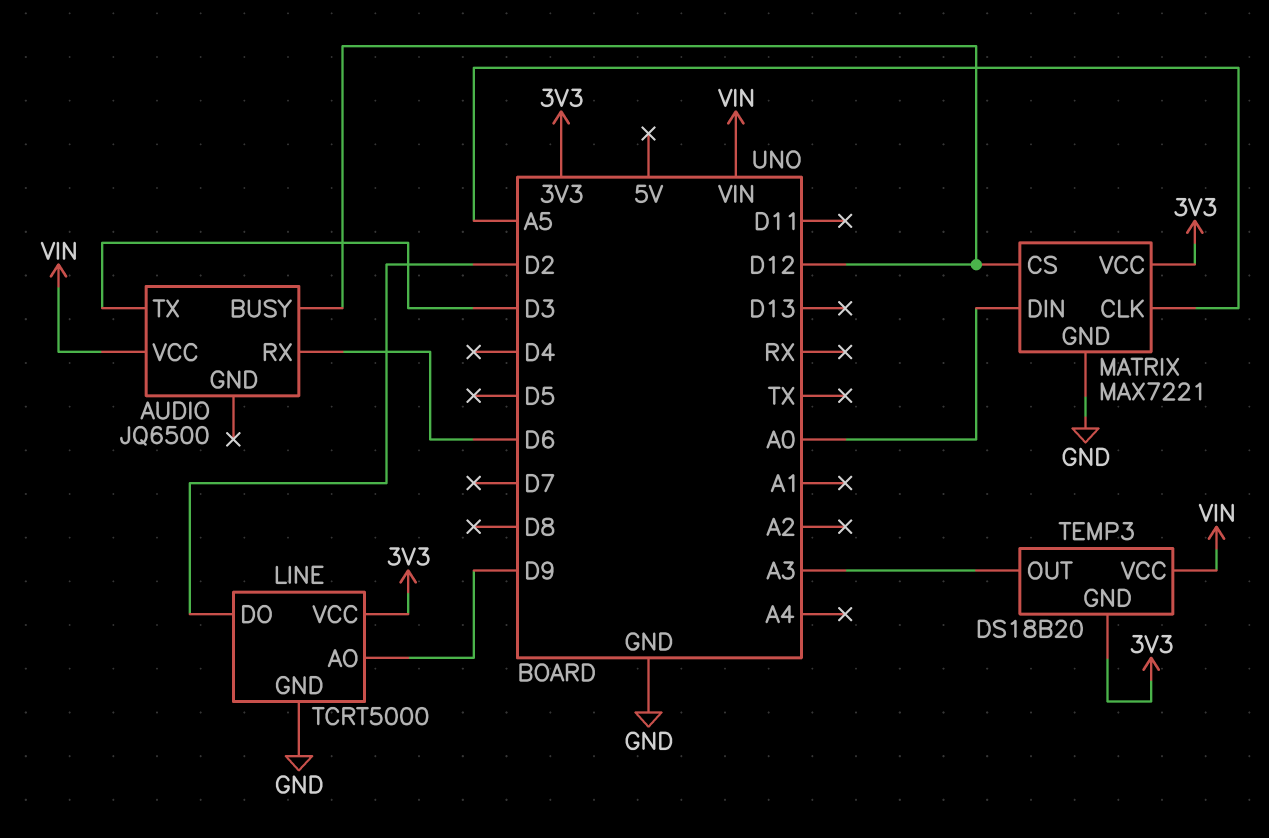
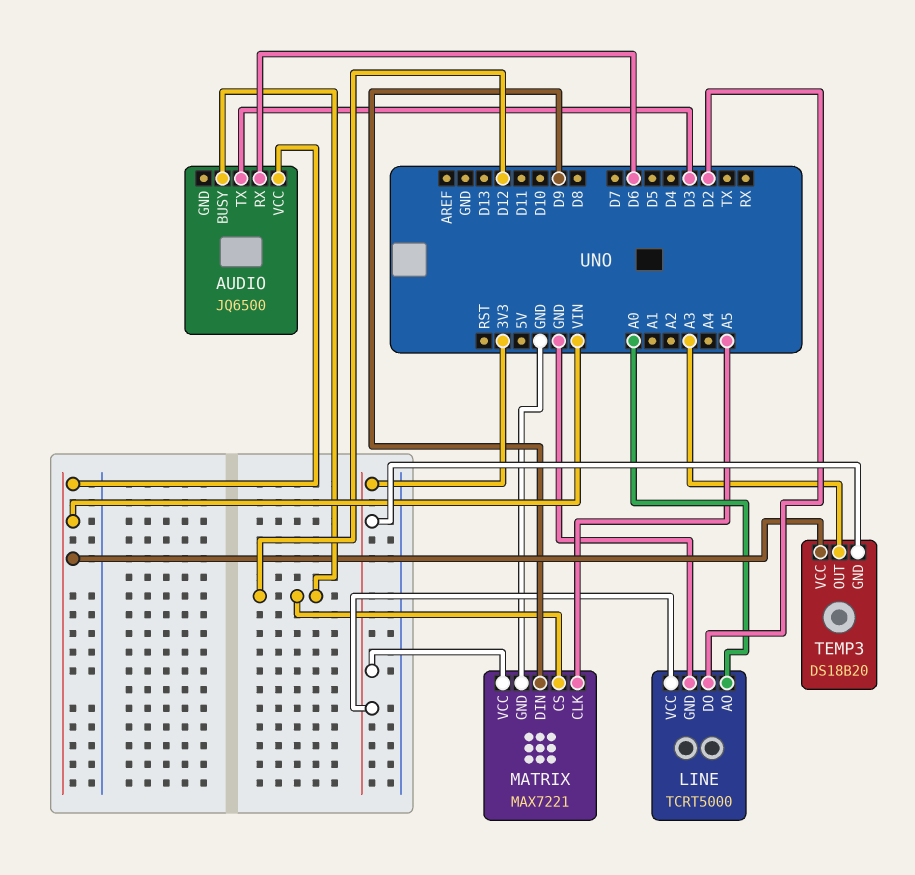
LINE pin AO: D9 -> A0
MATRIX pin DIN: A0 -> D9

